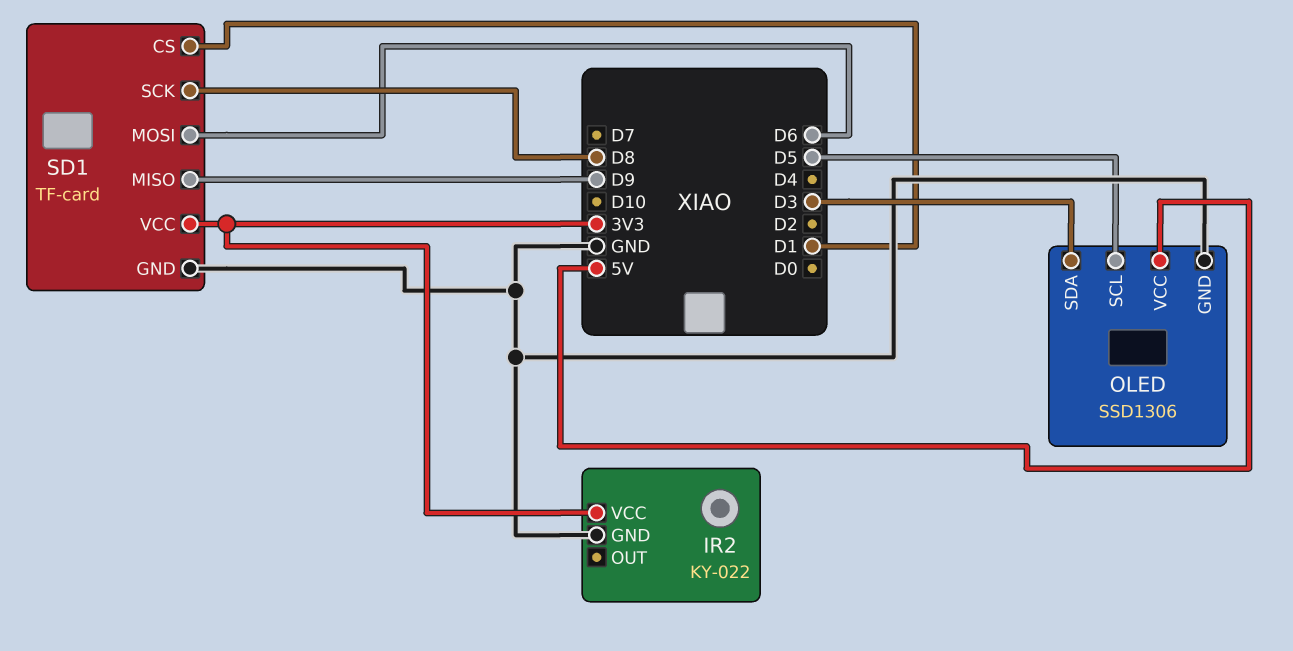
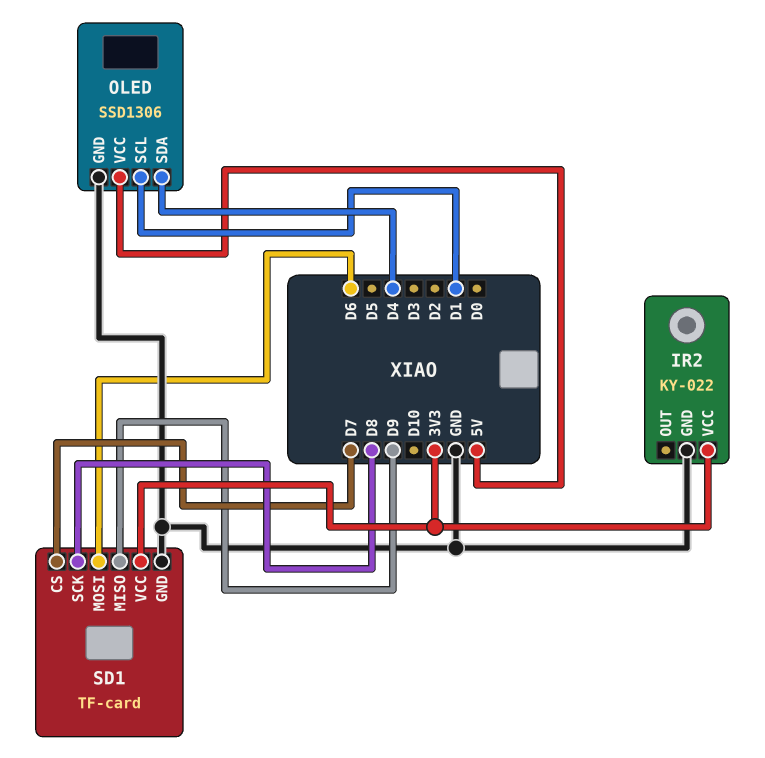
OLED pin SCL: D5 -> D1
OLED pin SDA: D3 -> D4
SD1 pin CS: D1 -> D7

